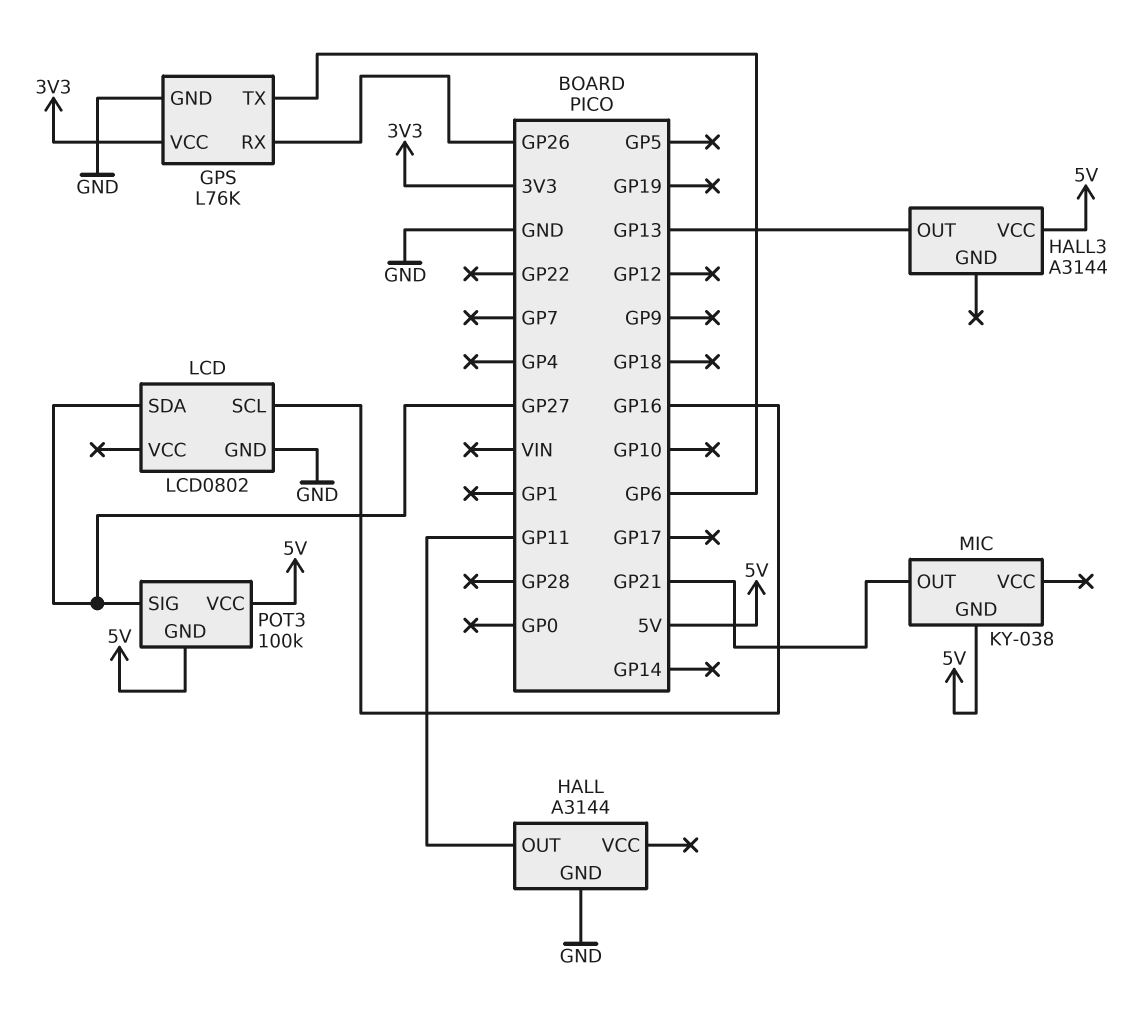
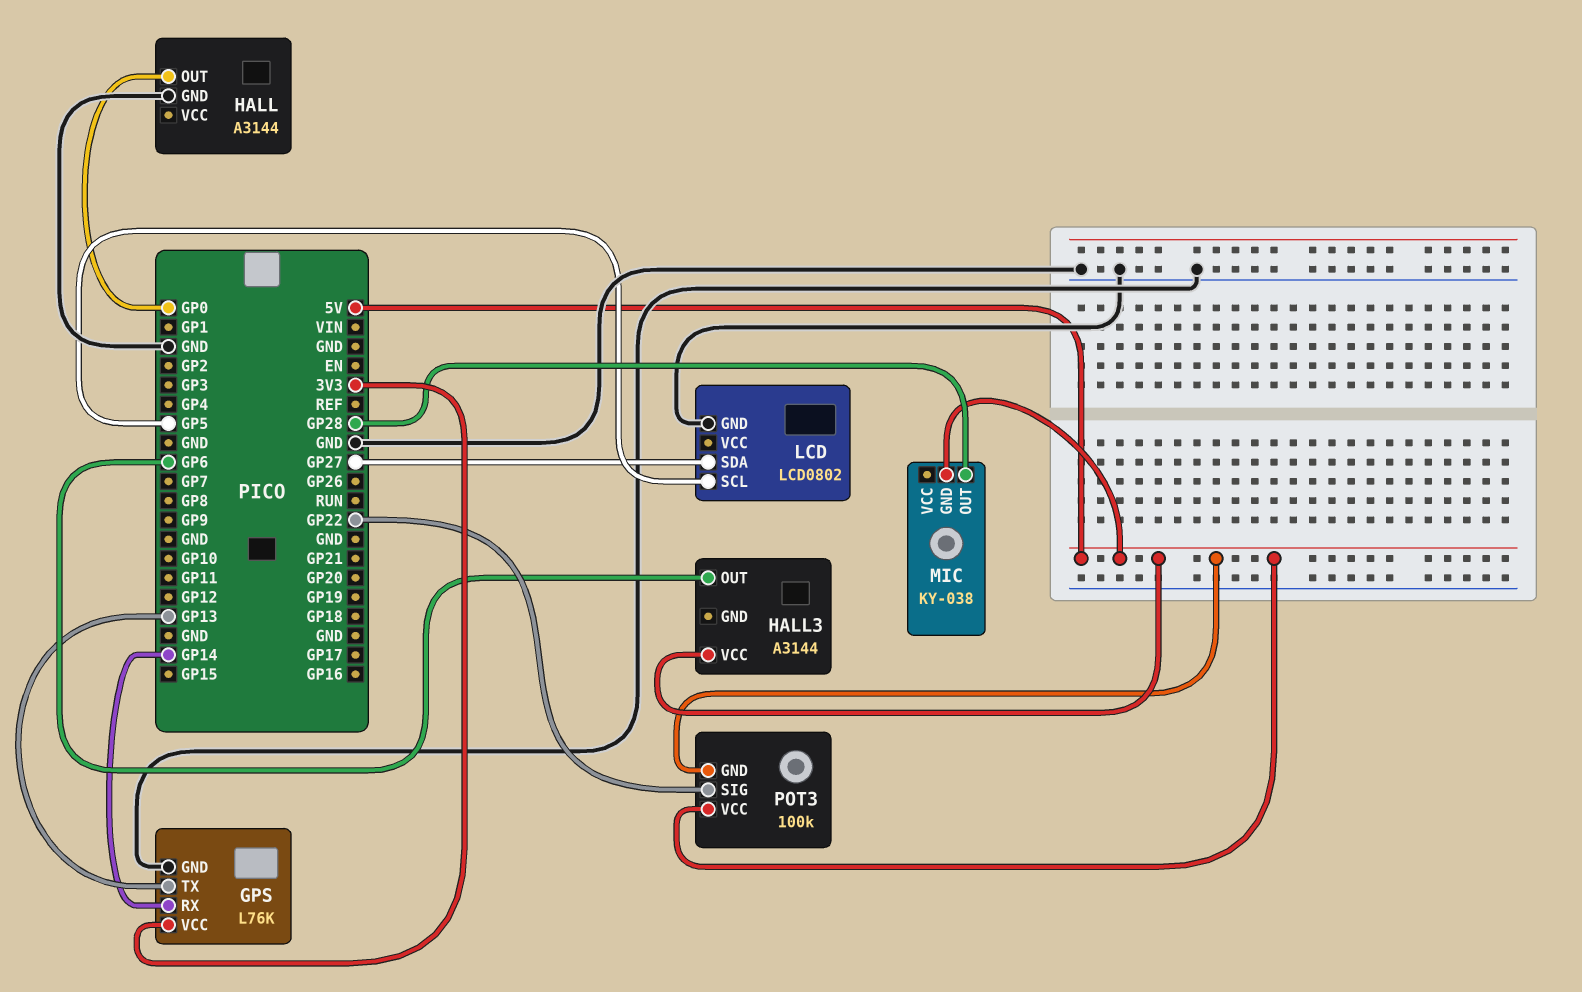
GPS pin RX: GP26 -> GP14
GPS pin TX: GP6 -> GP13
HALL pin OUT: GP11 -> GP0
HALL3 pin OUT: GP13 -> GP6
LCD pin SCL: GP16 -> GP5
MIC pin OUT: GP21 -> GP28
POT3 pin SIG: GP27 -> GP22

